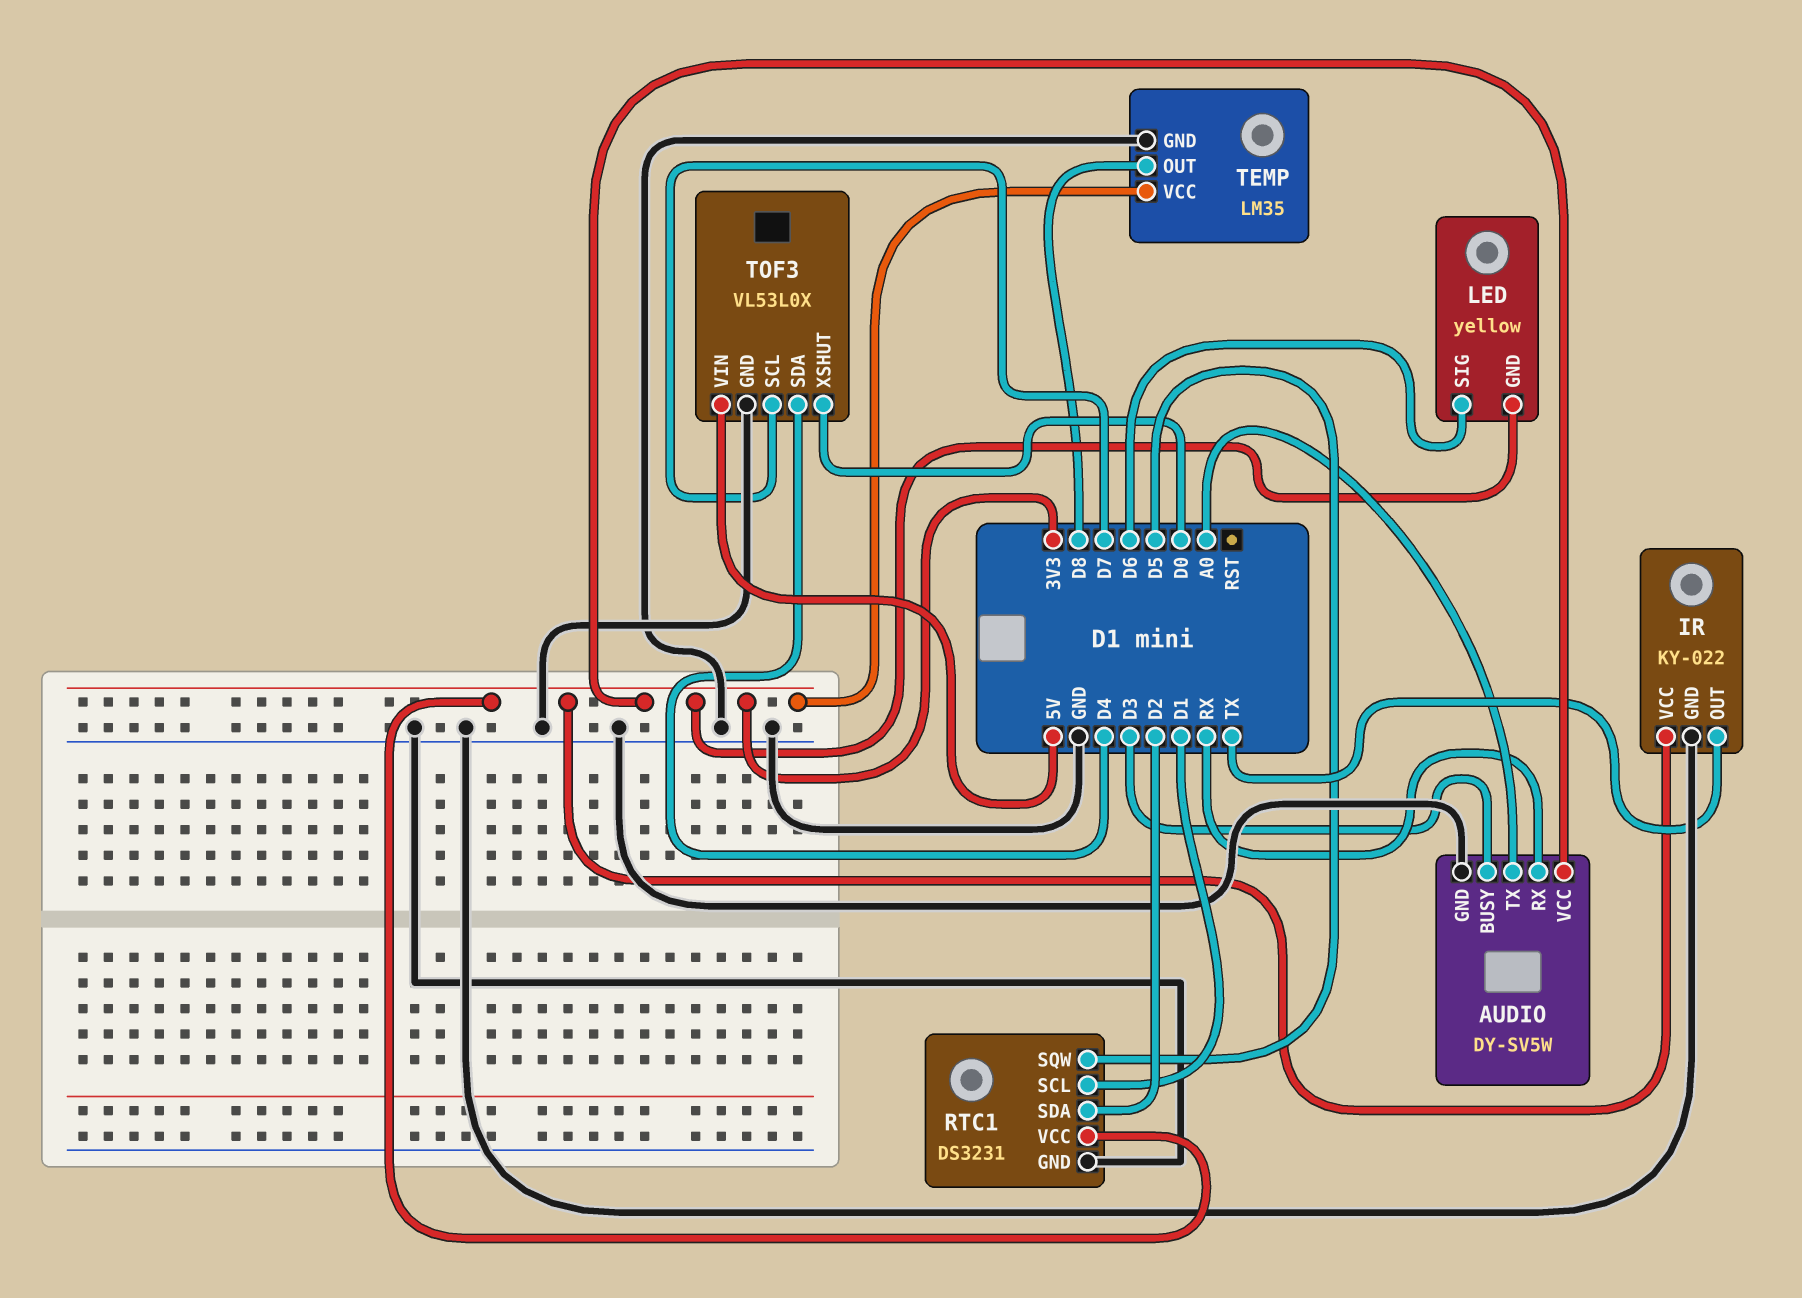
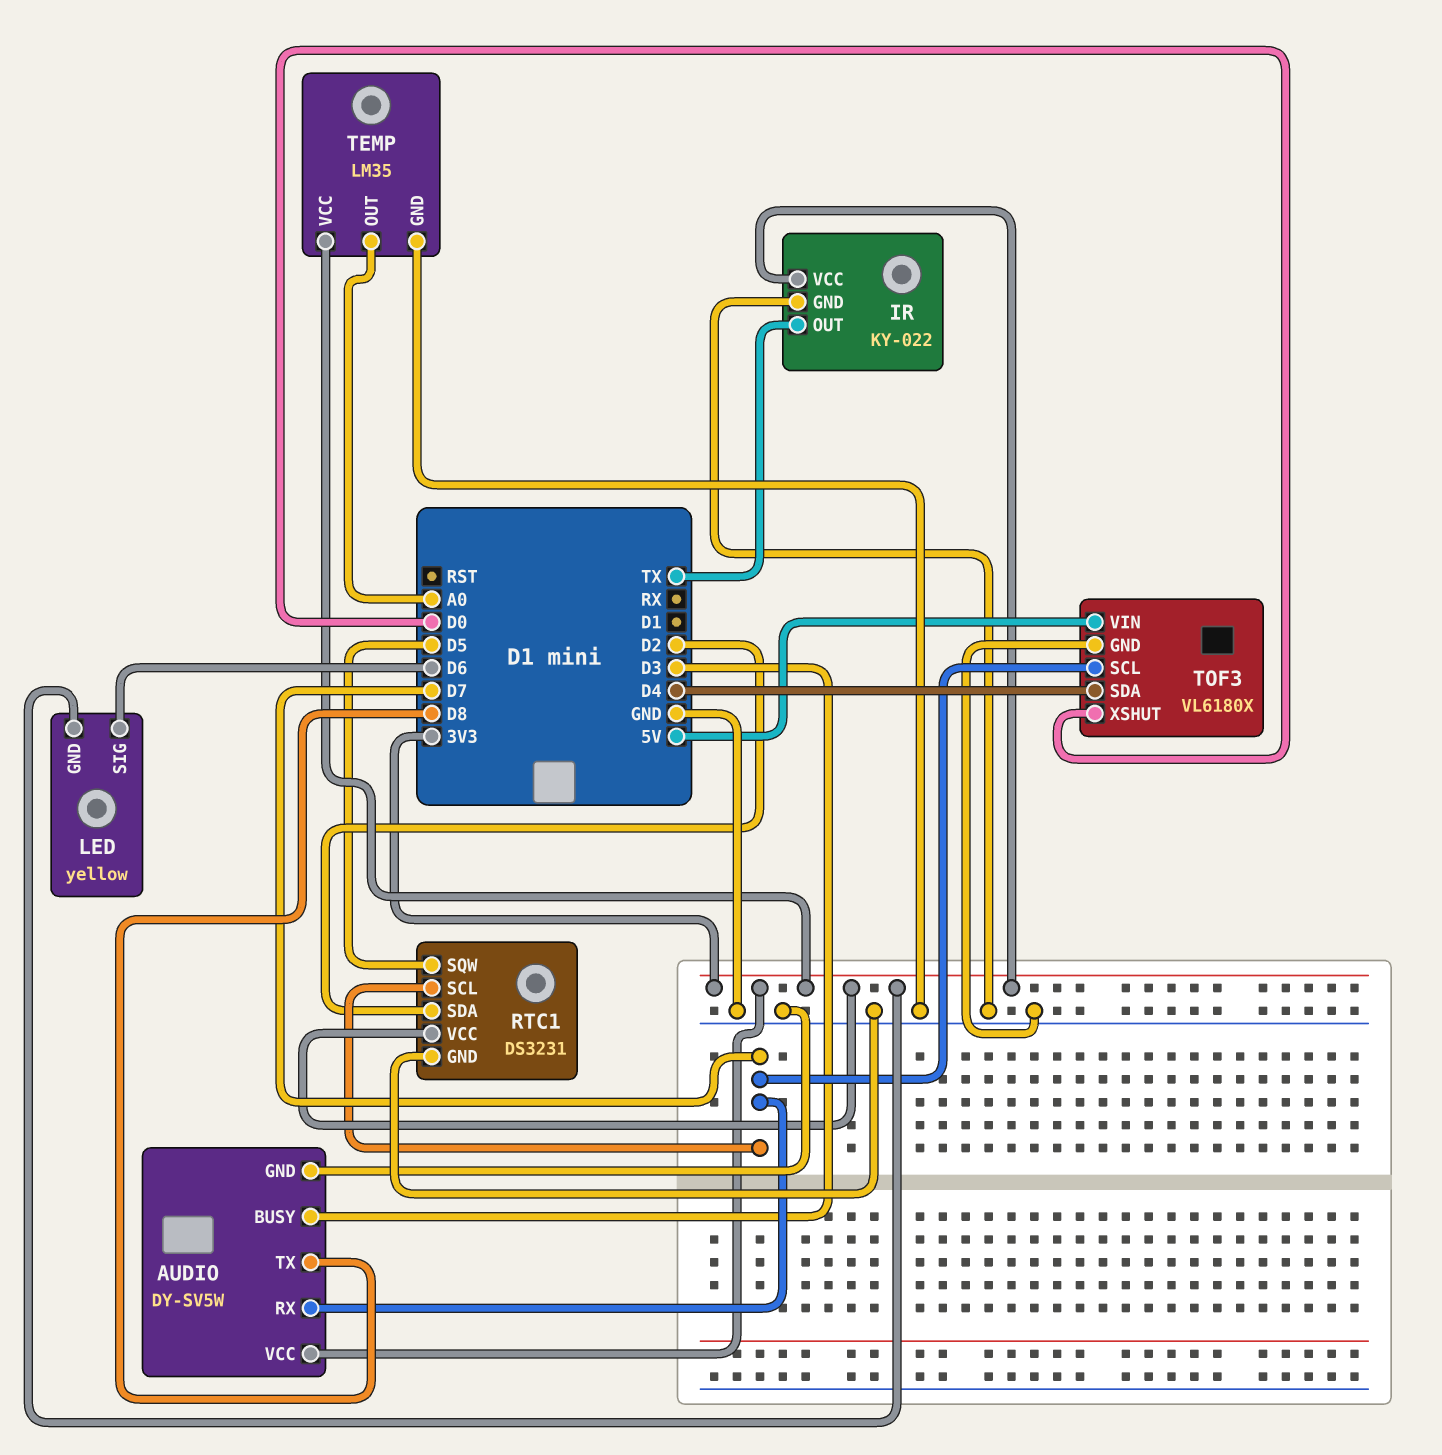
AUDIO pin RX: RX -> D7
AUDIO pin TX: A0 -> D8
RTC1 pin SCL: D1 -> D7
TEMP pin OUT: D8 -> A0
TOF3: VL53L0X -> VL6180X

